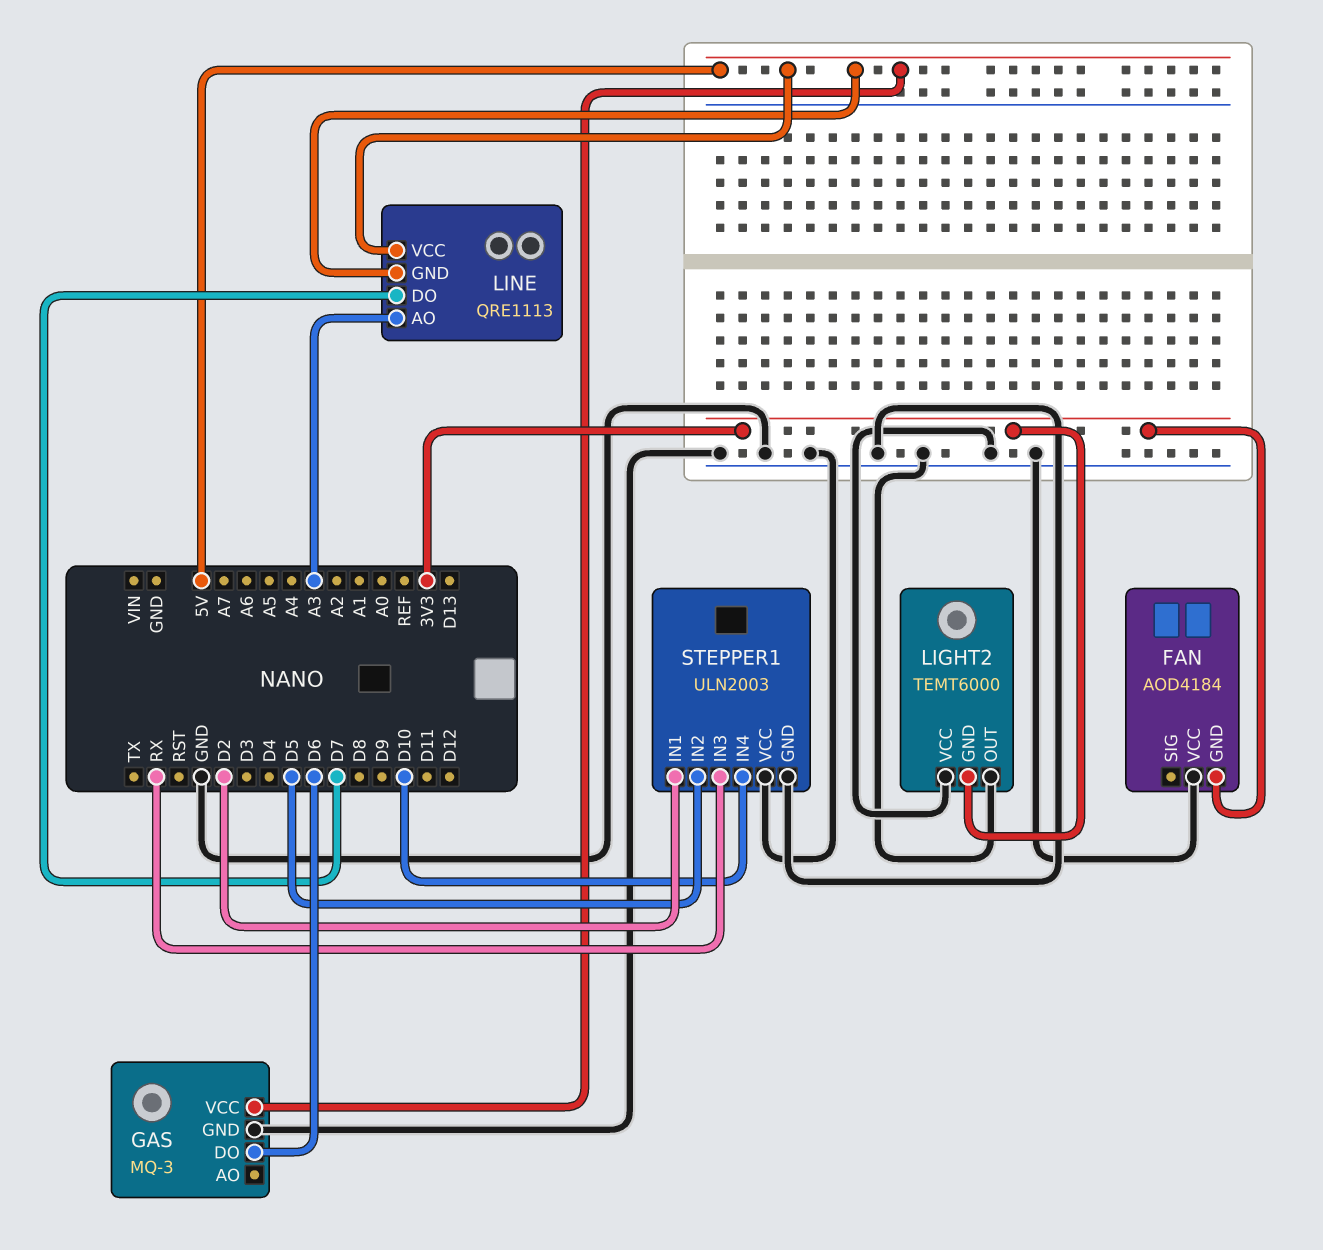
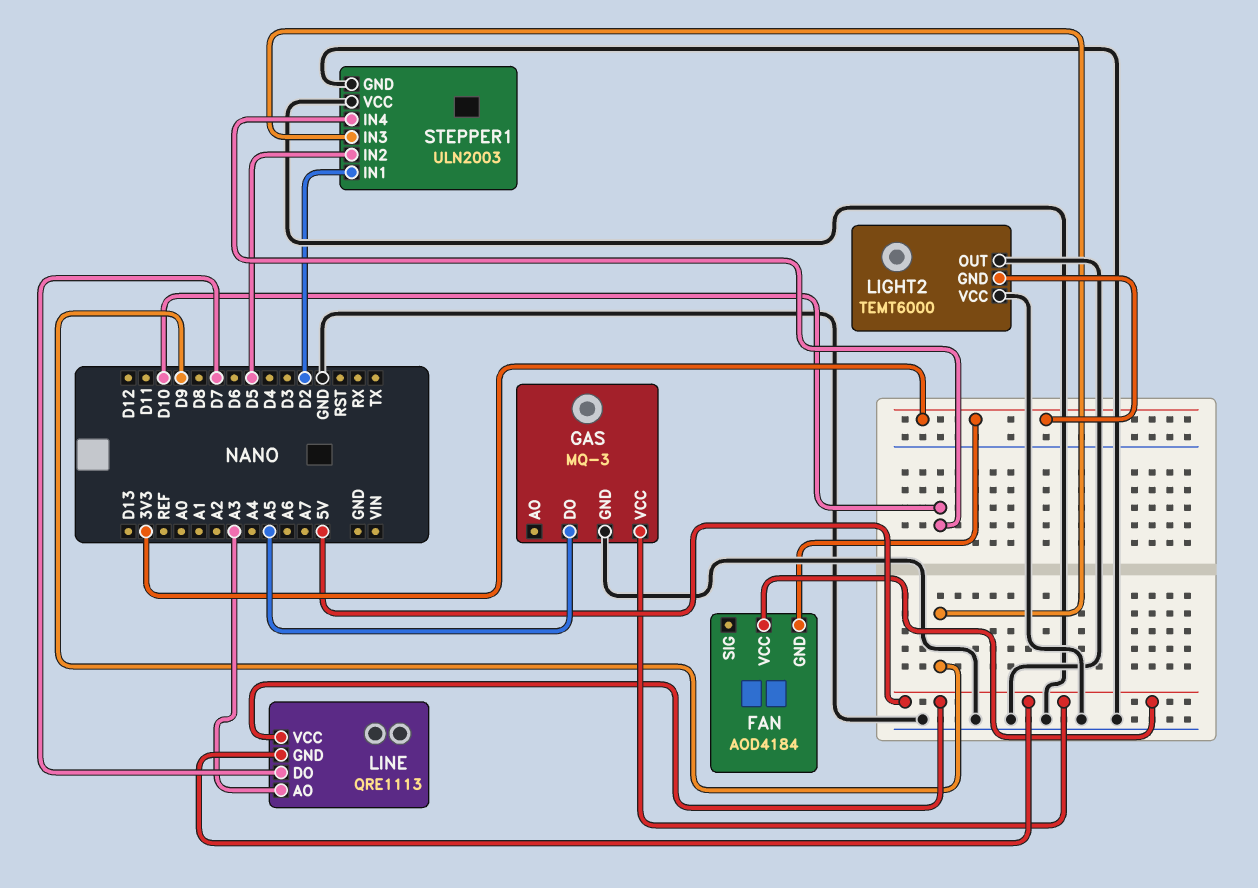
FAN pin VCC: GND -> 5V
GAS pin DO: D6 -> A5
STEPPER1 pin IN3: RX -> D9

